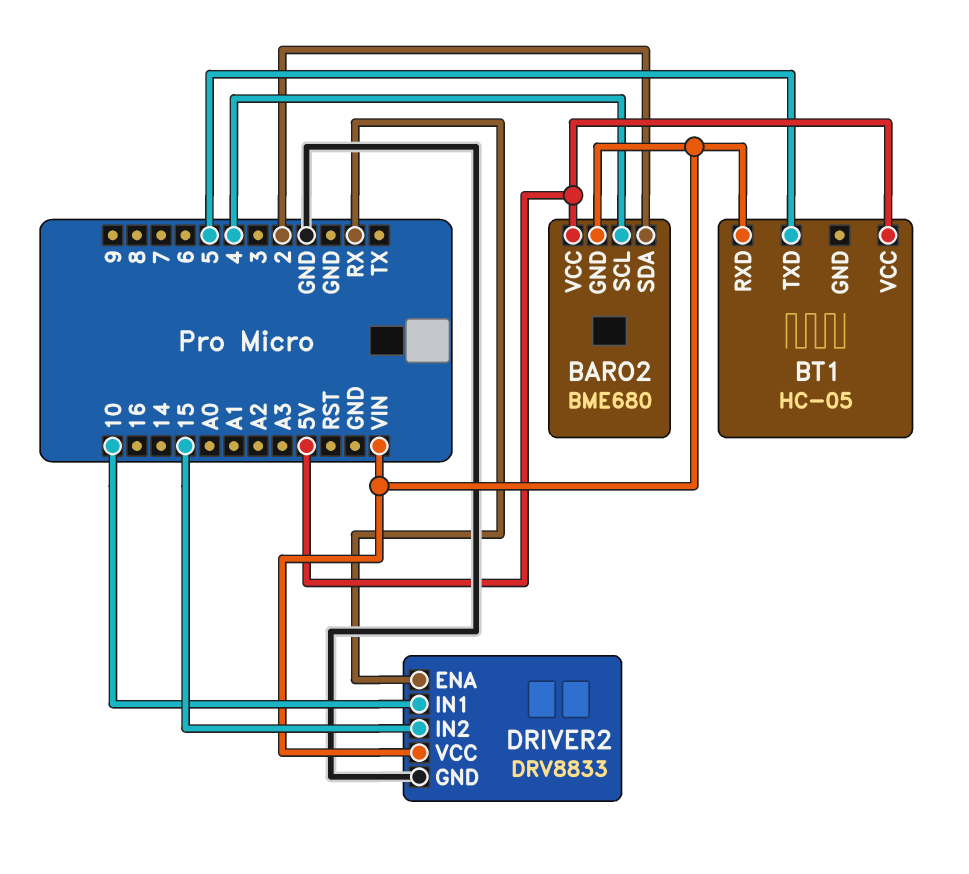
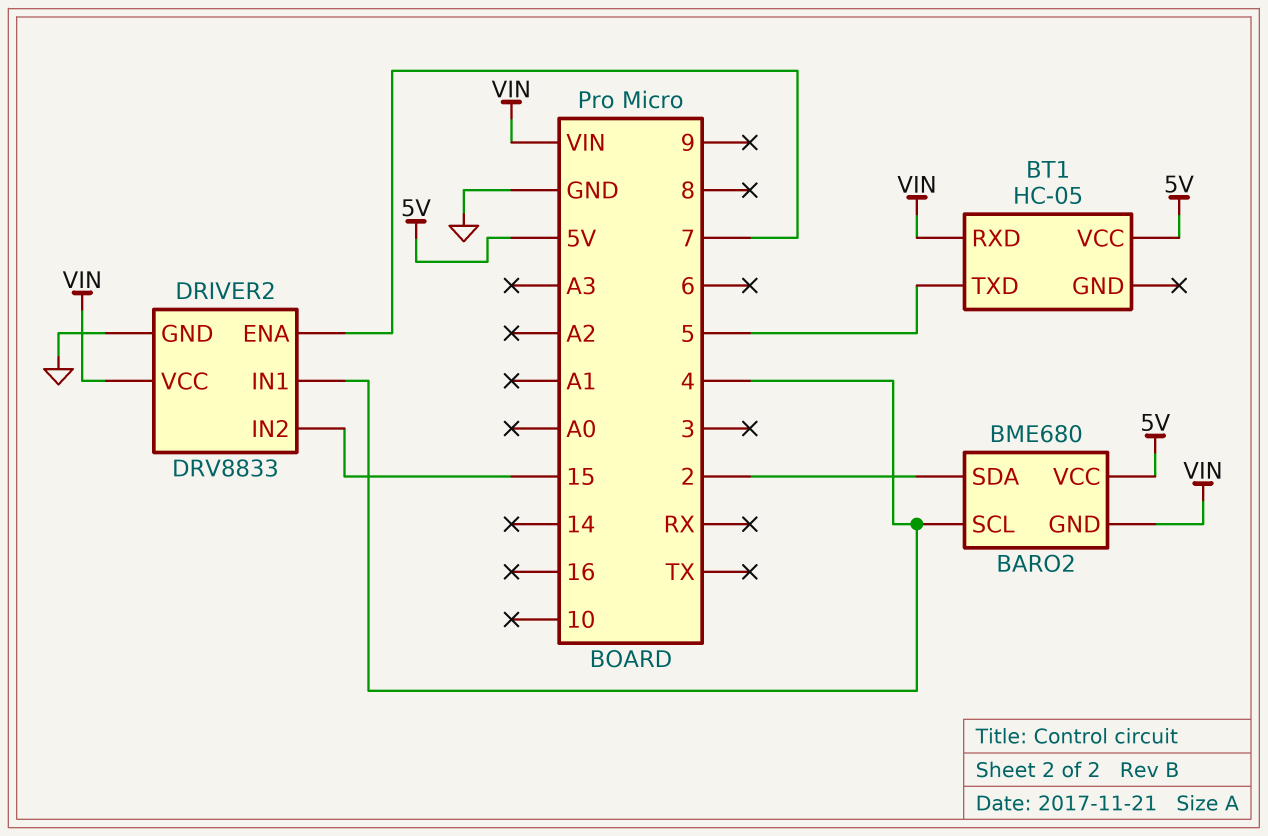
DRIVER2 pin ENA: RX -> 7
DRIVER2 pin IN1: 10 -> 4

